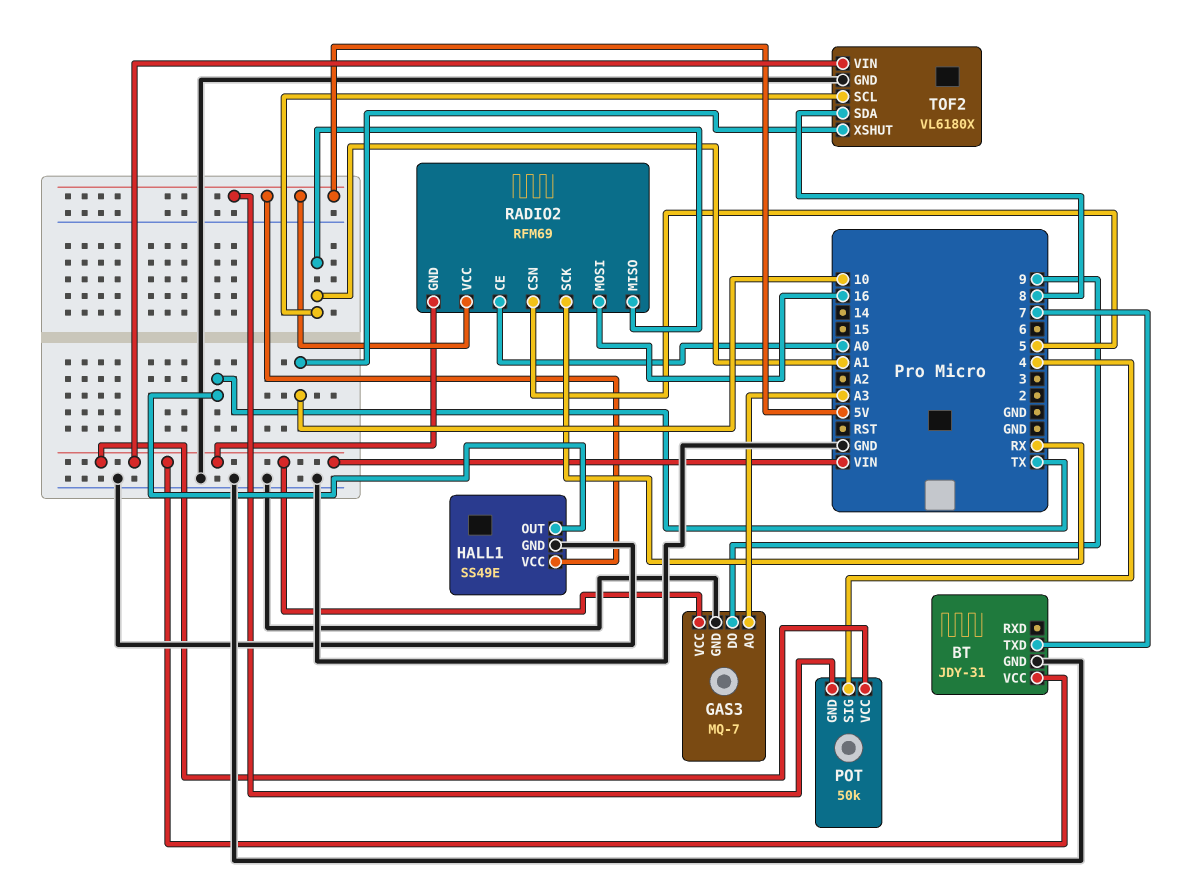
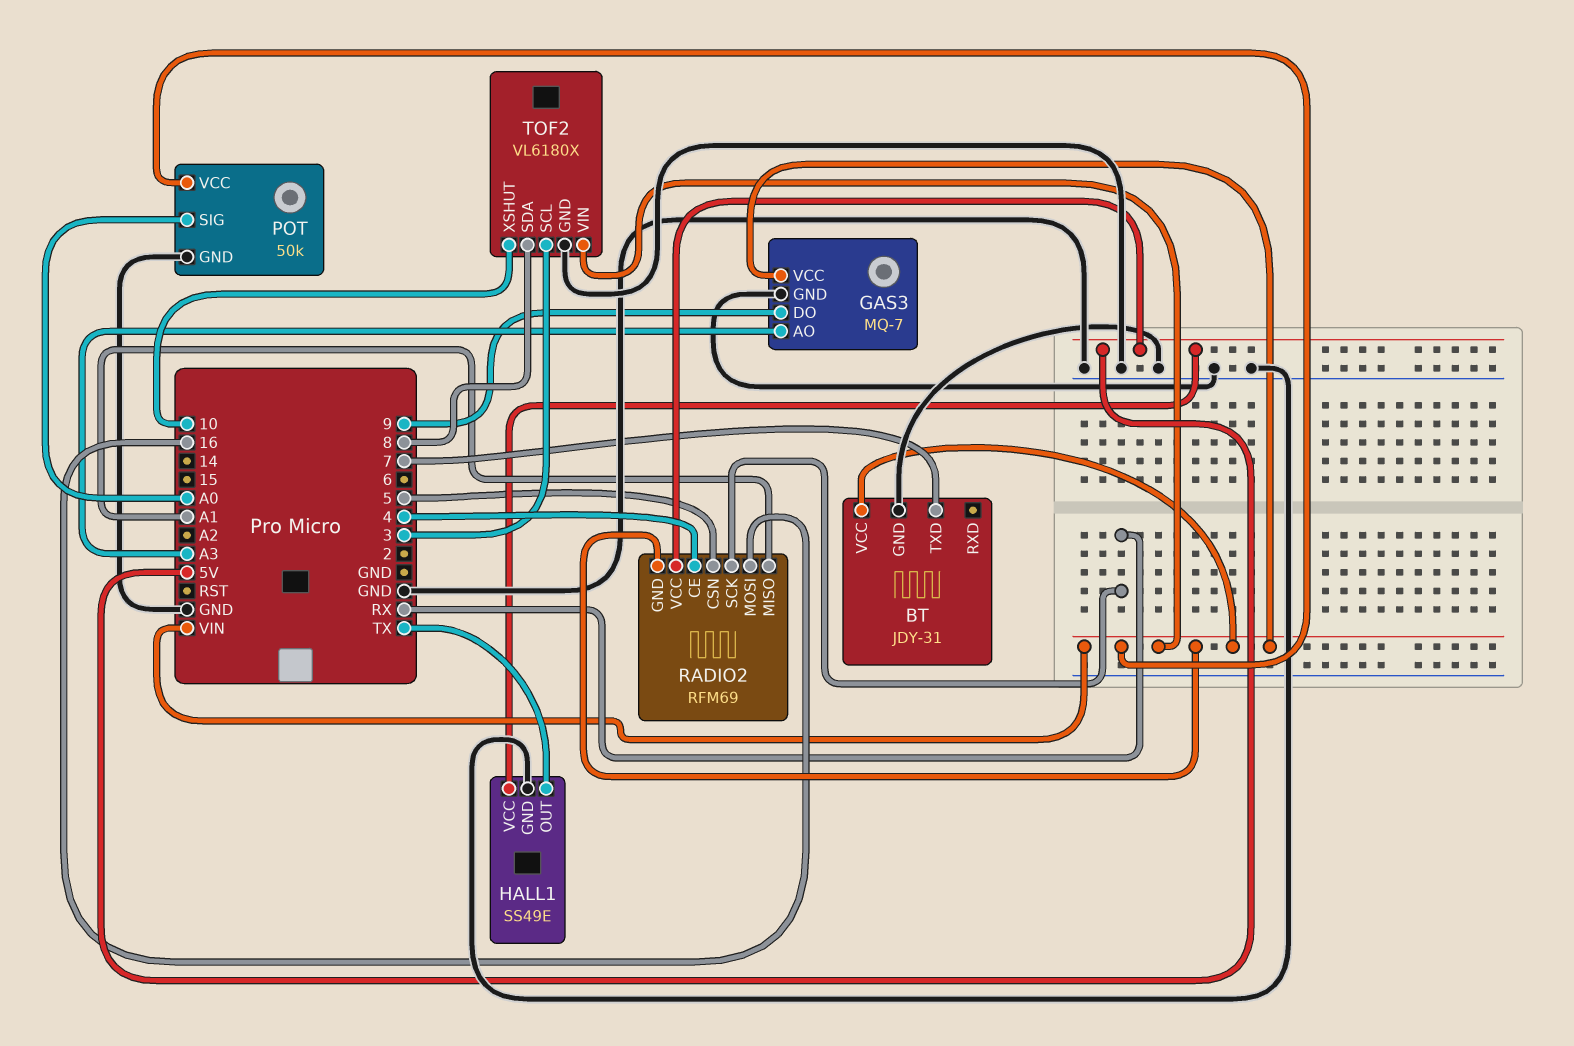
POT pin GND: 5V -> GND
POT pin SIG: 4 -> A0
RADIO2 pin CE: A0 -> 4
TOF2 pin SCL: A1 -> 3

